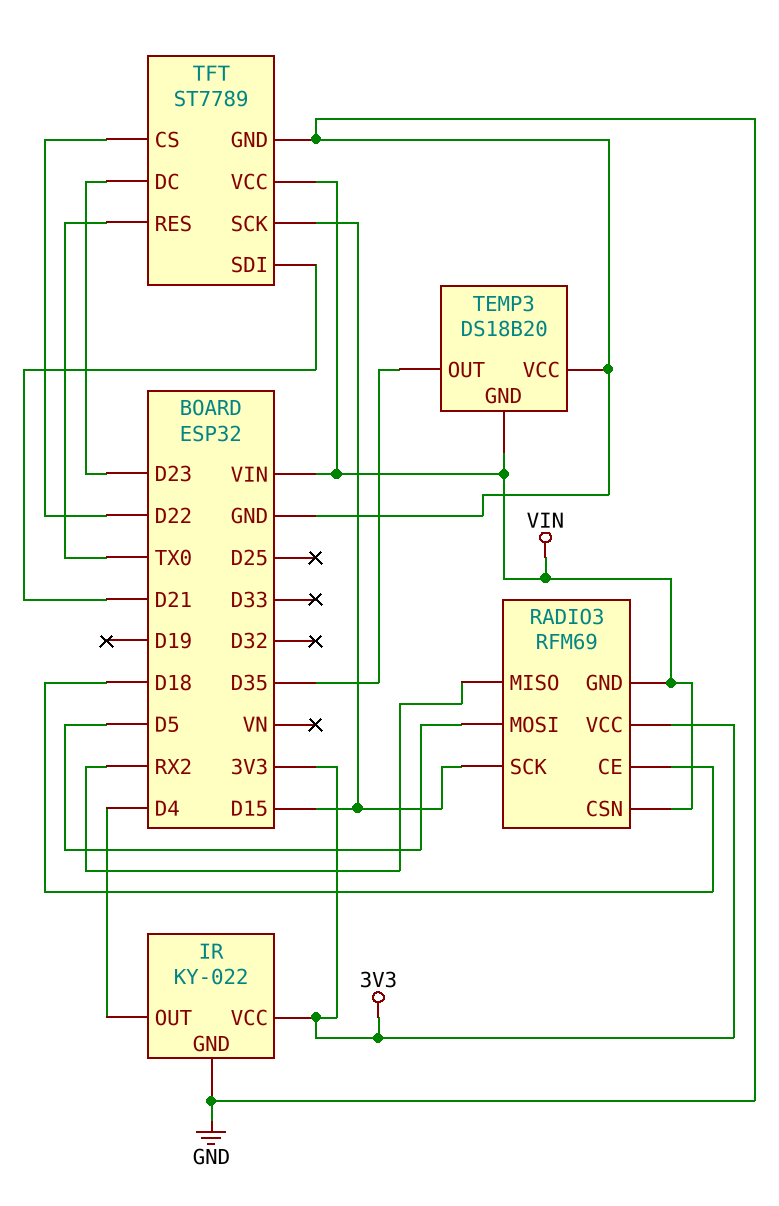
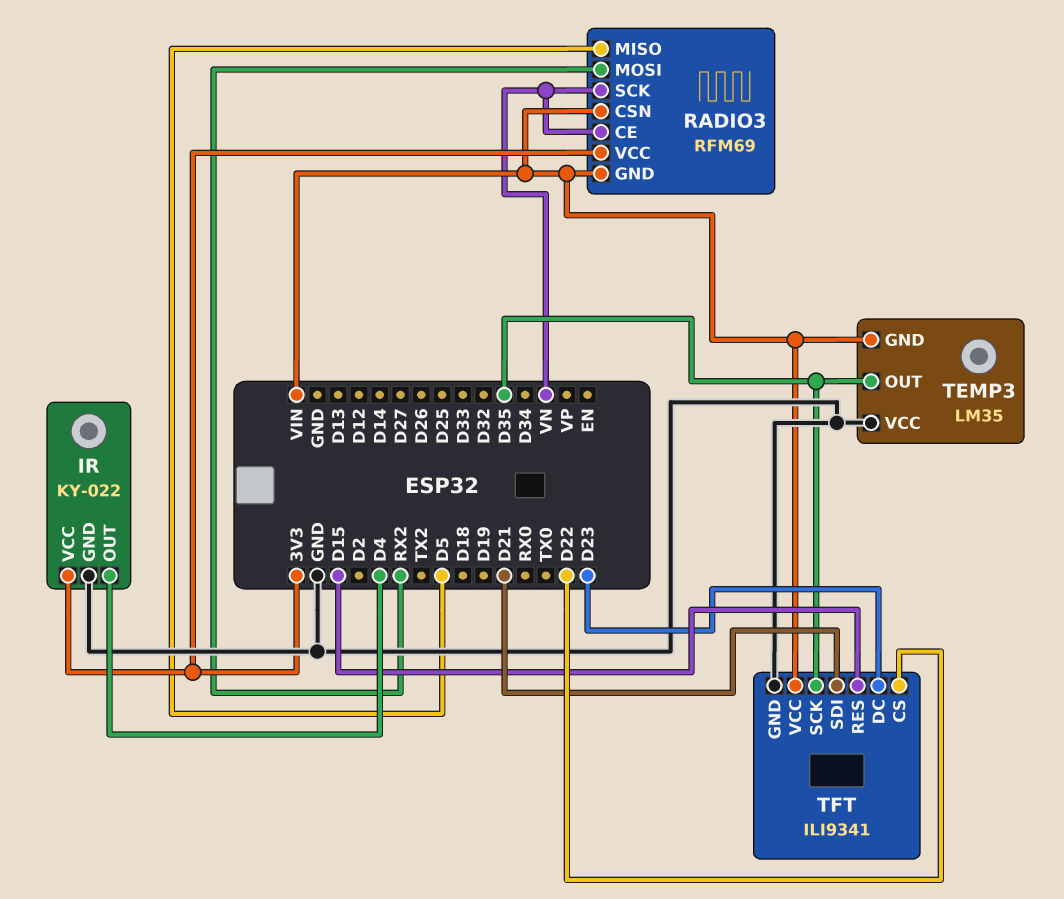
RADIO3 pin CE: D18 -> VN
RADIO3 pin MISO: RX2 -> D5
RADIO3 pin MOSI: D5 -> RX2
RADIO3 pin SCK: D15 -> VN
TEMP3: DS18B20 -> LM35
TFT: ST7789 -> ILI9341
TFT pin RES: TX0 -> D15
TFT pin SCK: D15 -> D35

